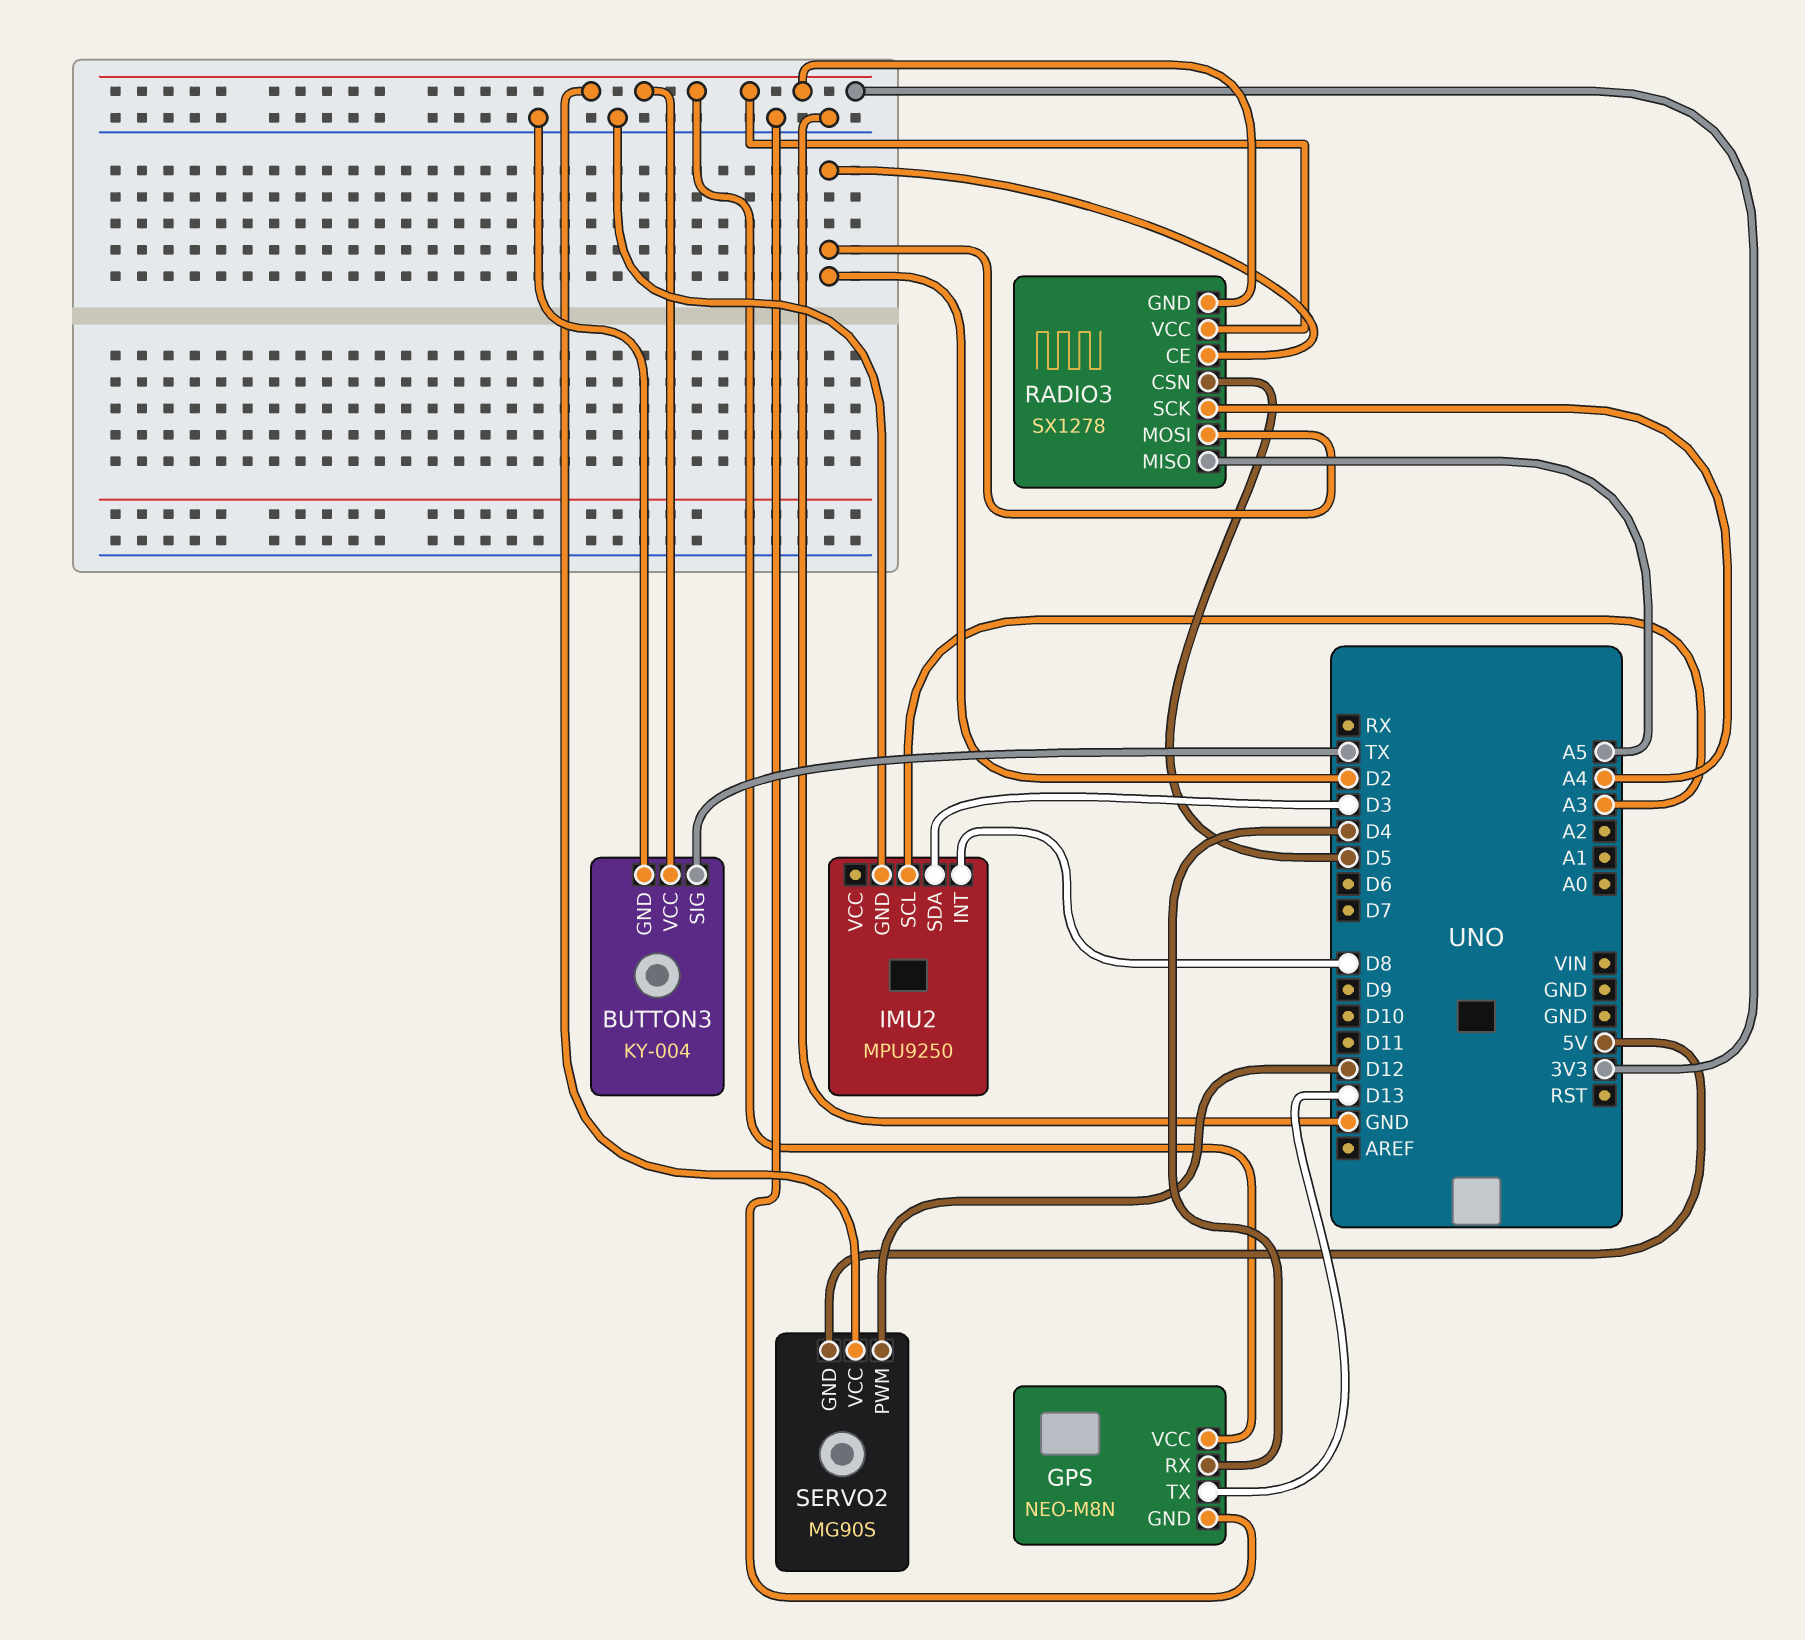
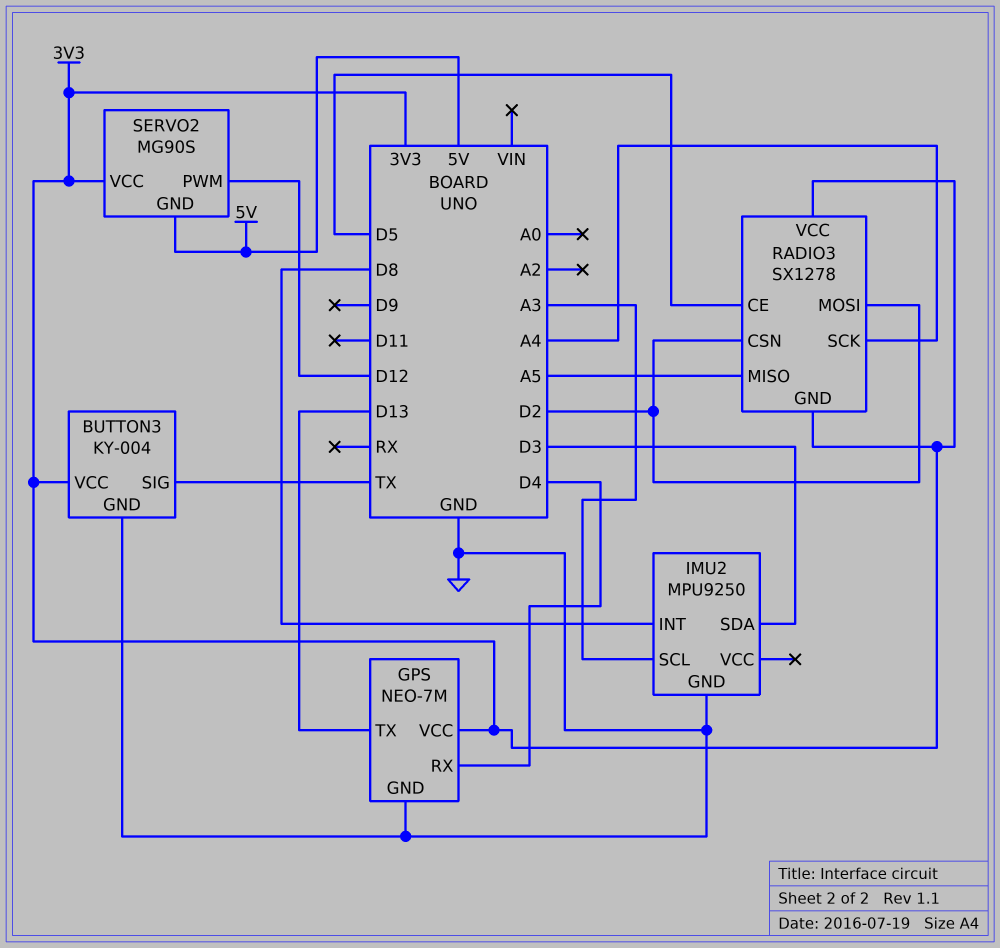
GPS: NEO-M8N -> NEO-7M
RADIO3 pin CE: D2 -> D5
RADIO3 pin CSN: D5 -> D2

